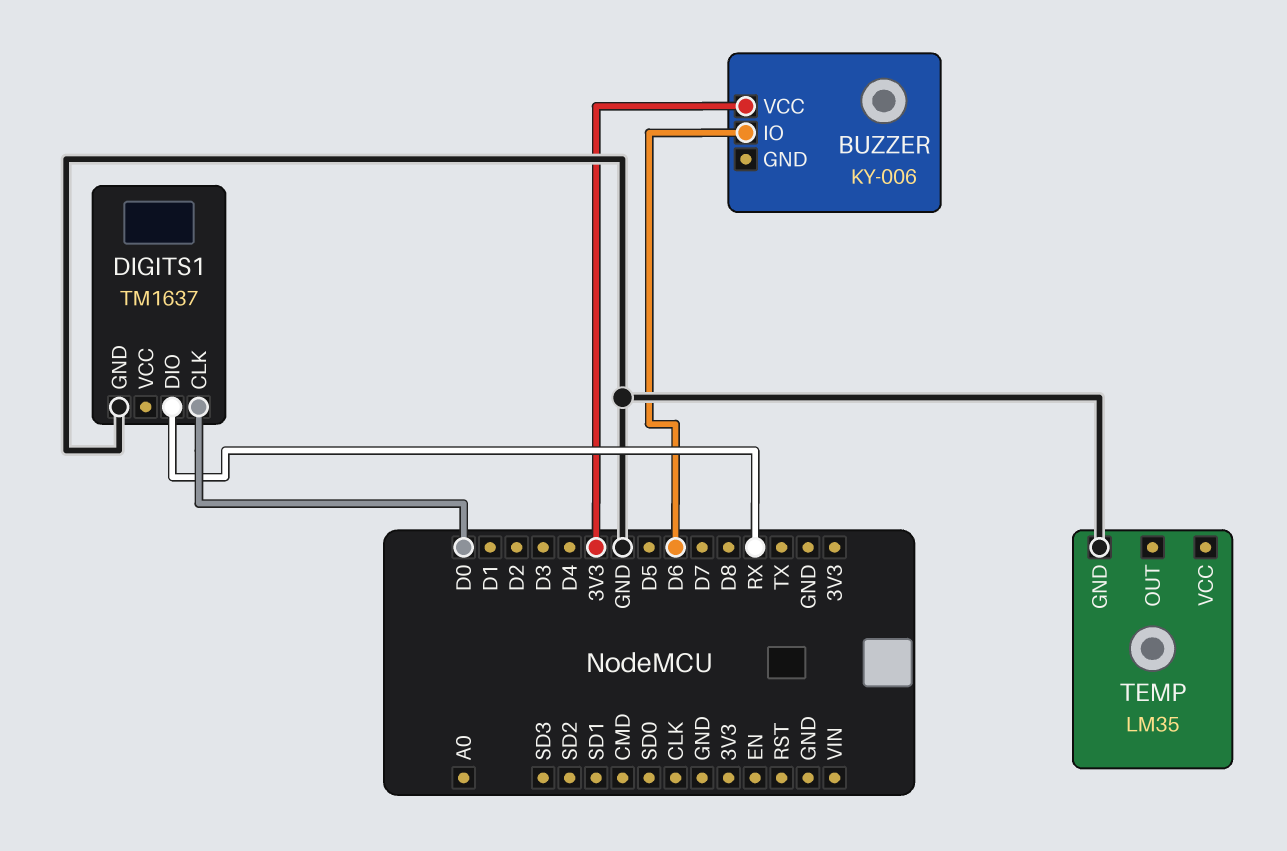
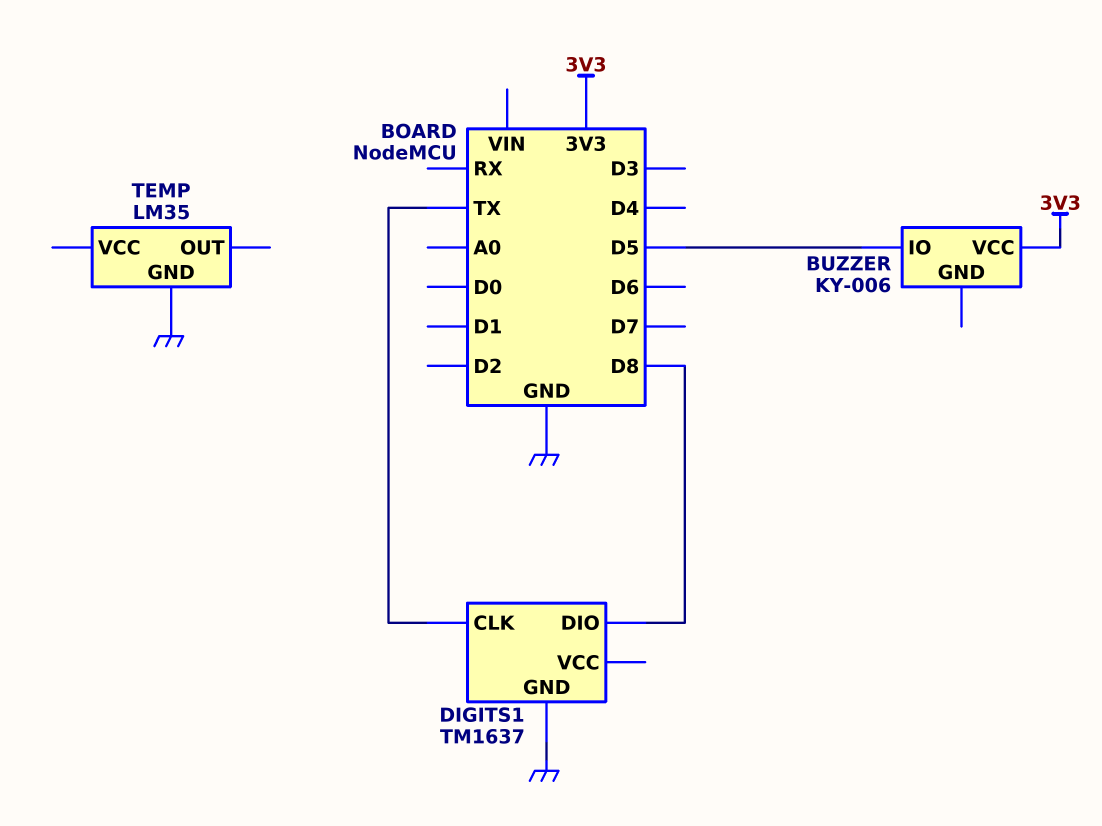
BUZZER pin IO: D6 -> D5
DIGITS1 pin CLK: D0 -> TX
DIGITS1 pin DIO: RX -> D8

